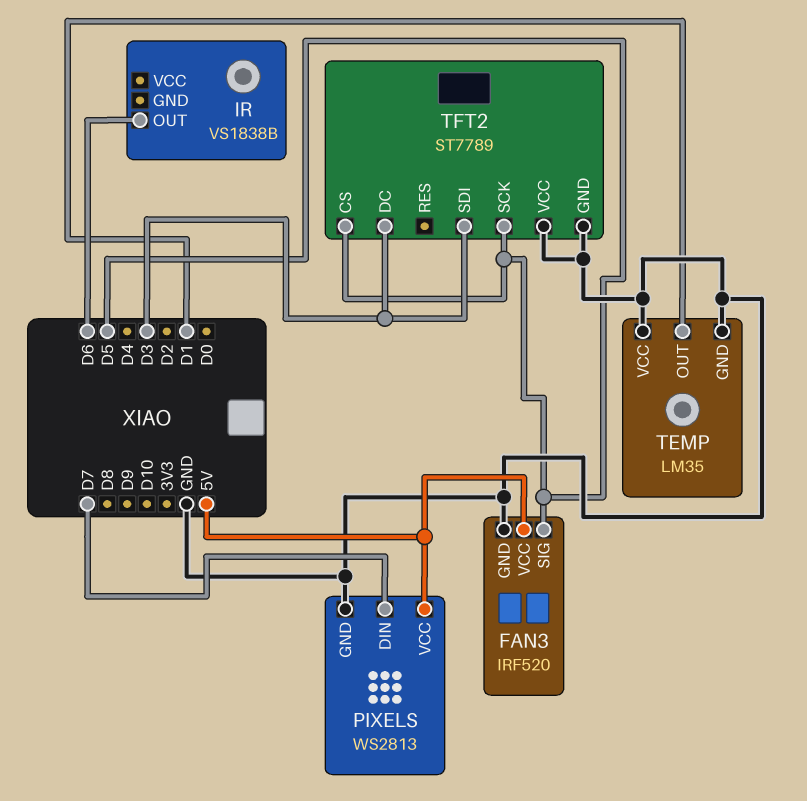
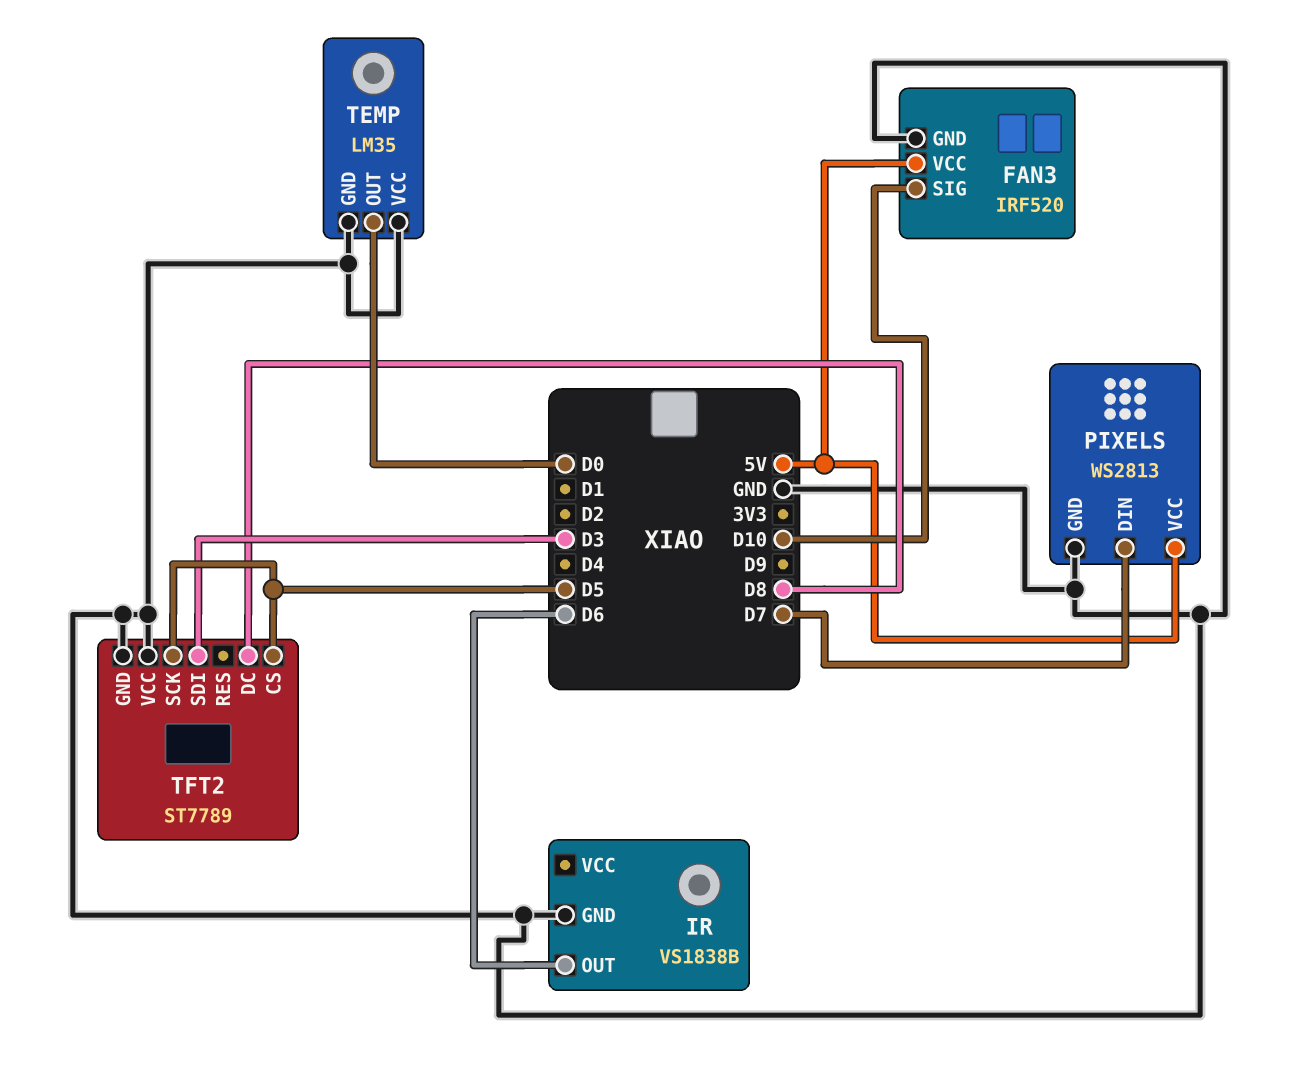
FAN3 pin SIG: D5 -> D10
IR pin GND: none -> GND
TEMP pin OUT: D1 -> D0
TFT2 pin DC: D3 -> D8

